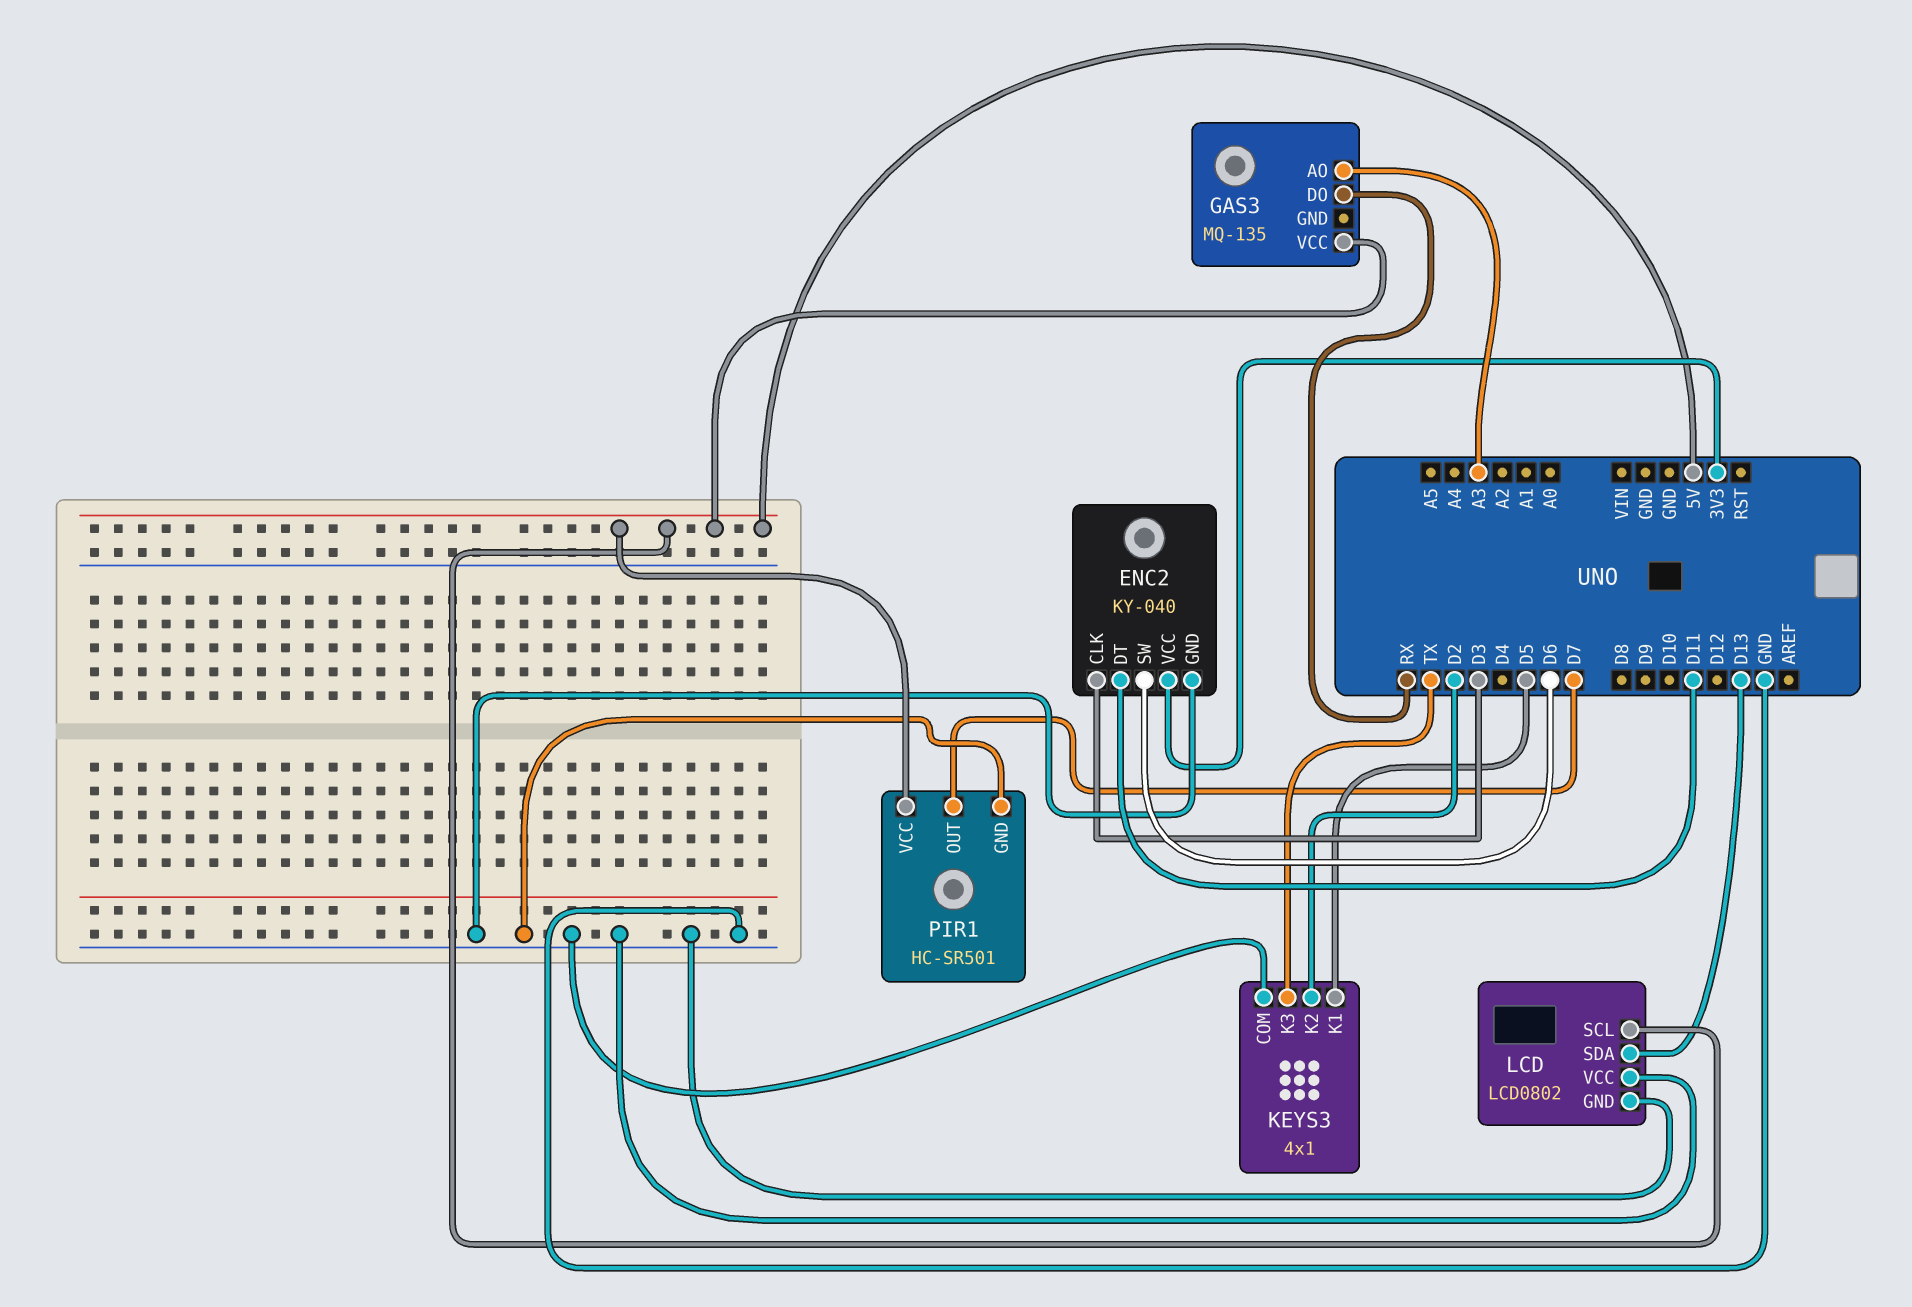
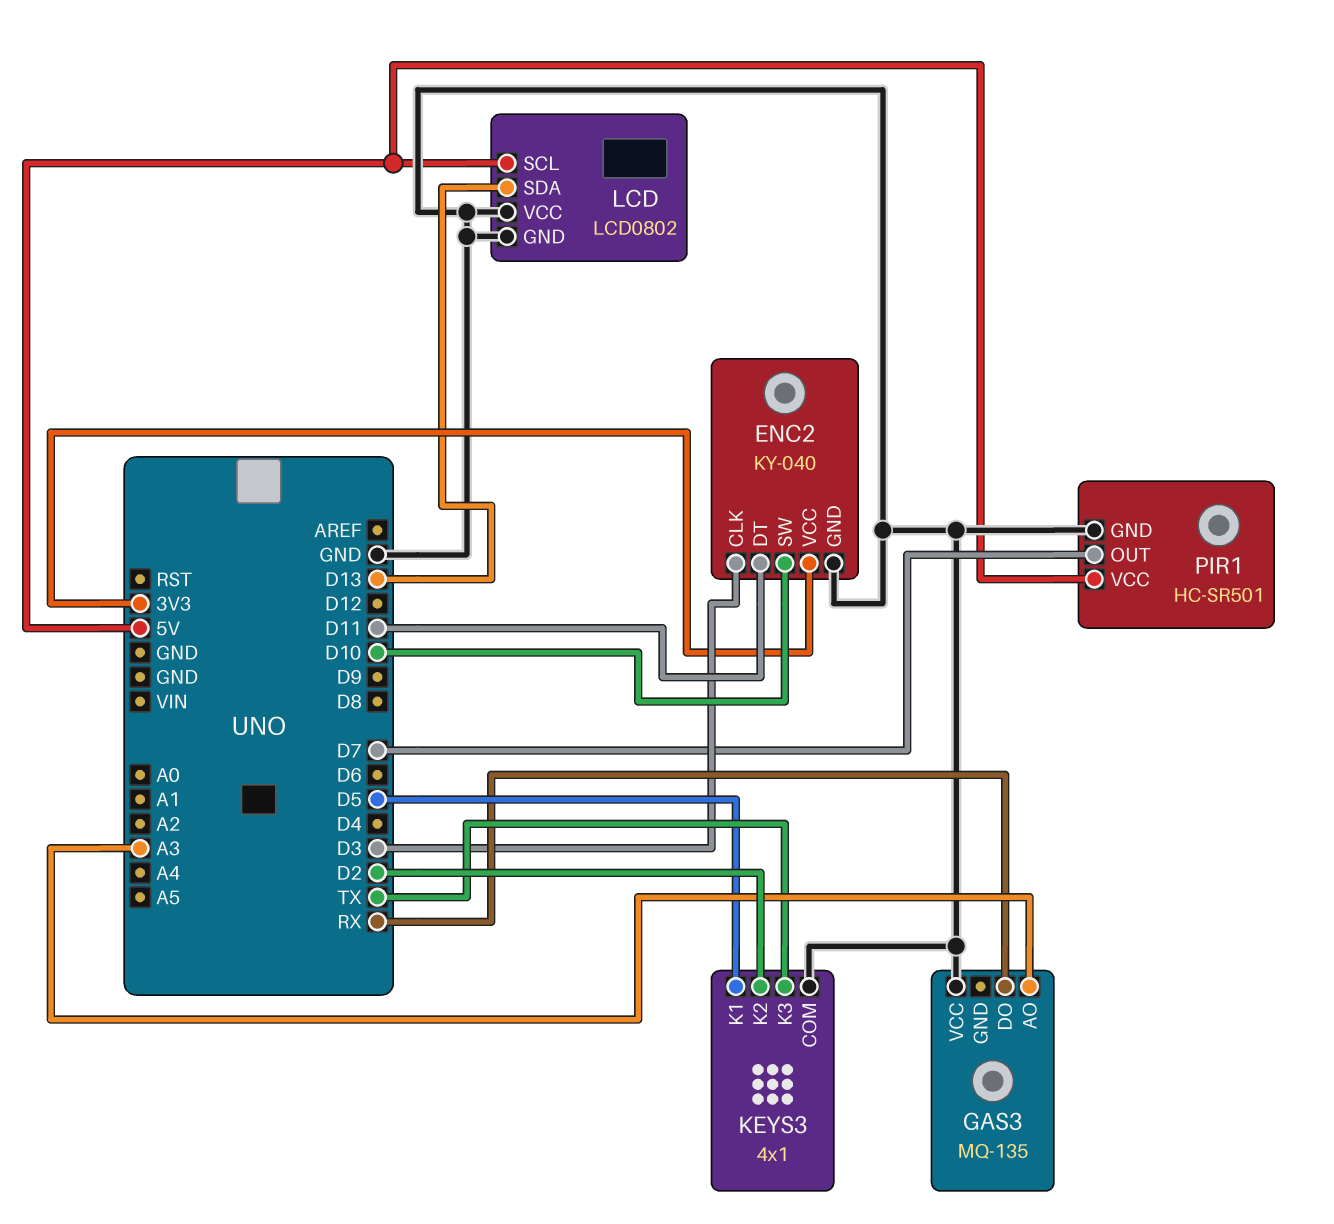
ENC2 pin SW: D6 -> D10
GAS3 pin VCC: 5V -> GND

